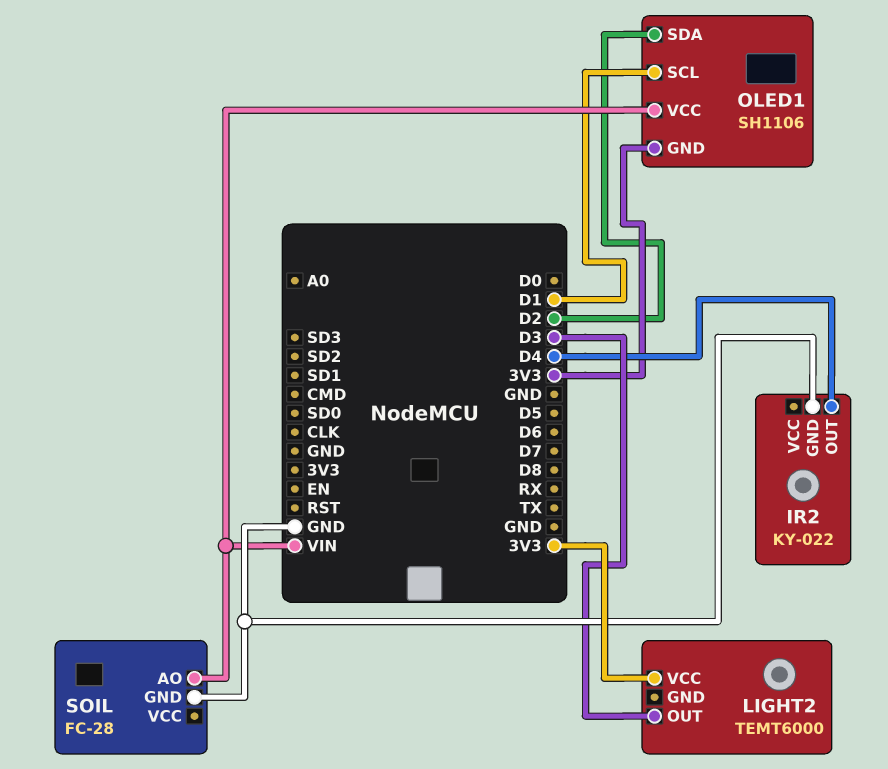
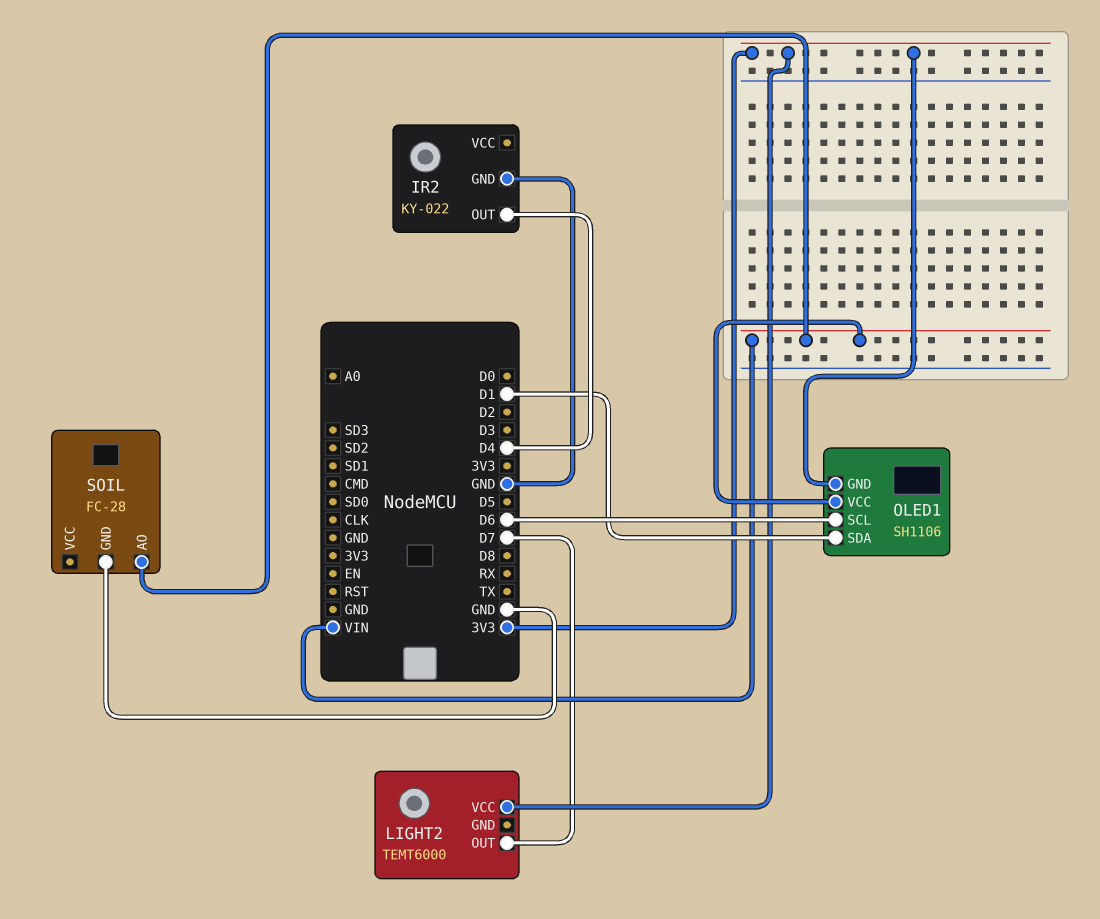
LIGHT2 pin OUT: D3 -> D7
OLED1 pin SCL: D1 -> D6
OLED1 pin SDA: D2 -> D1

